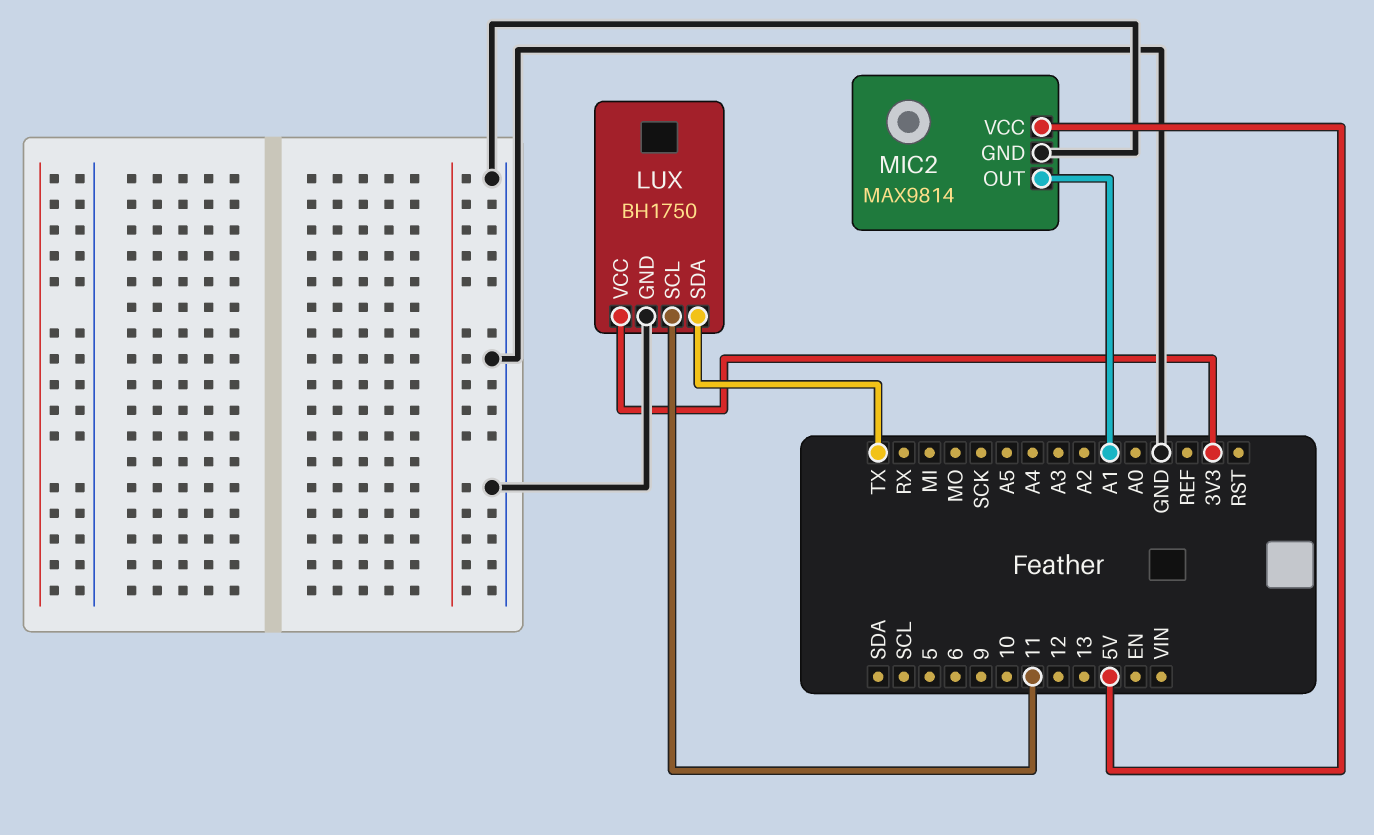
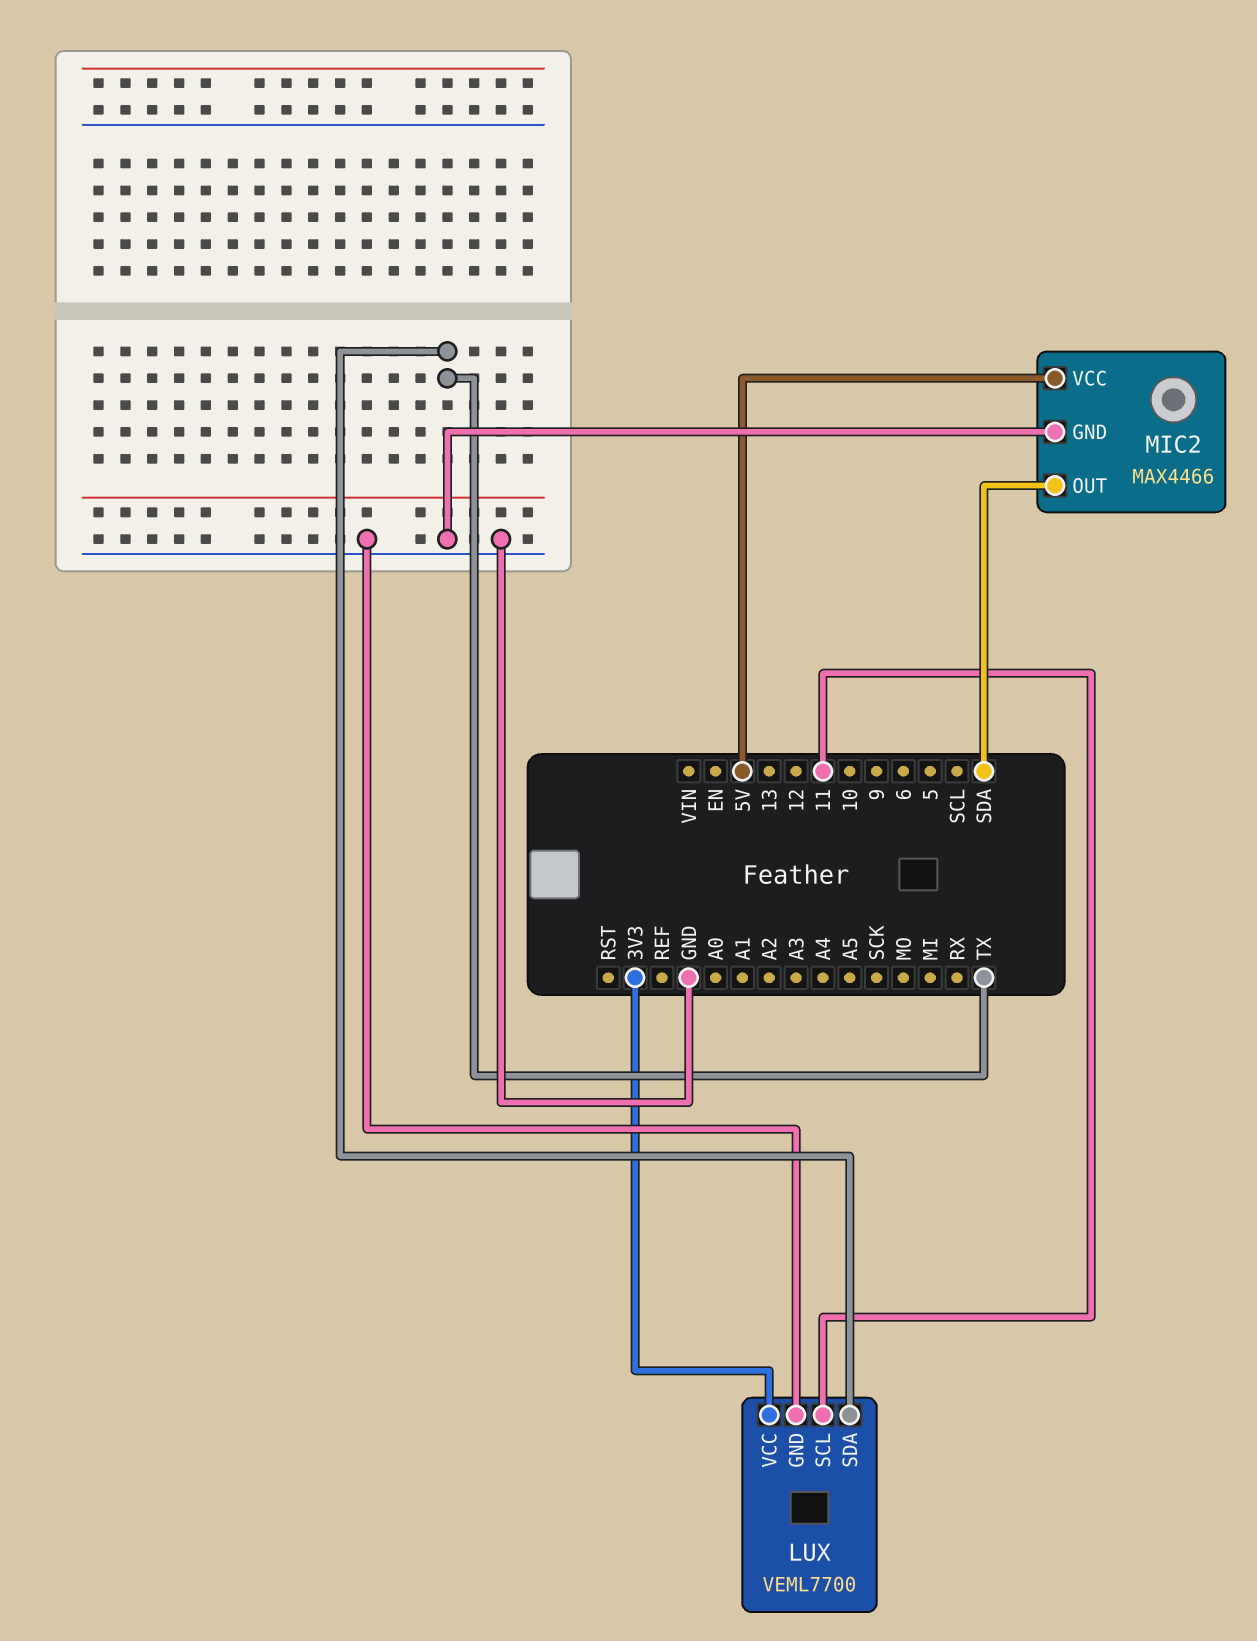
LUX: BH1750 -> VEML7700
MIC2: MAX9814 -> MAX4466
MIC2 pin OUT: A1 -> SDA

